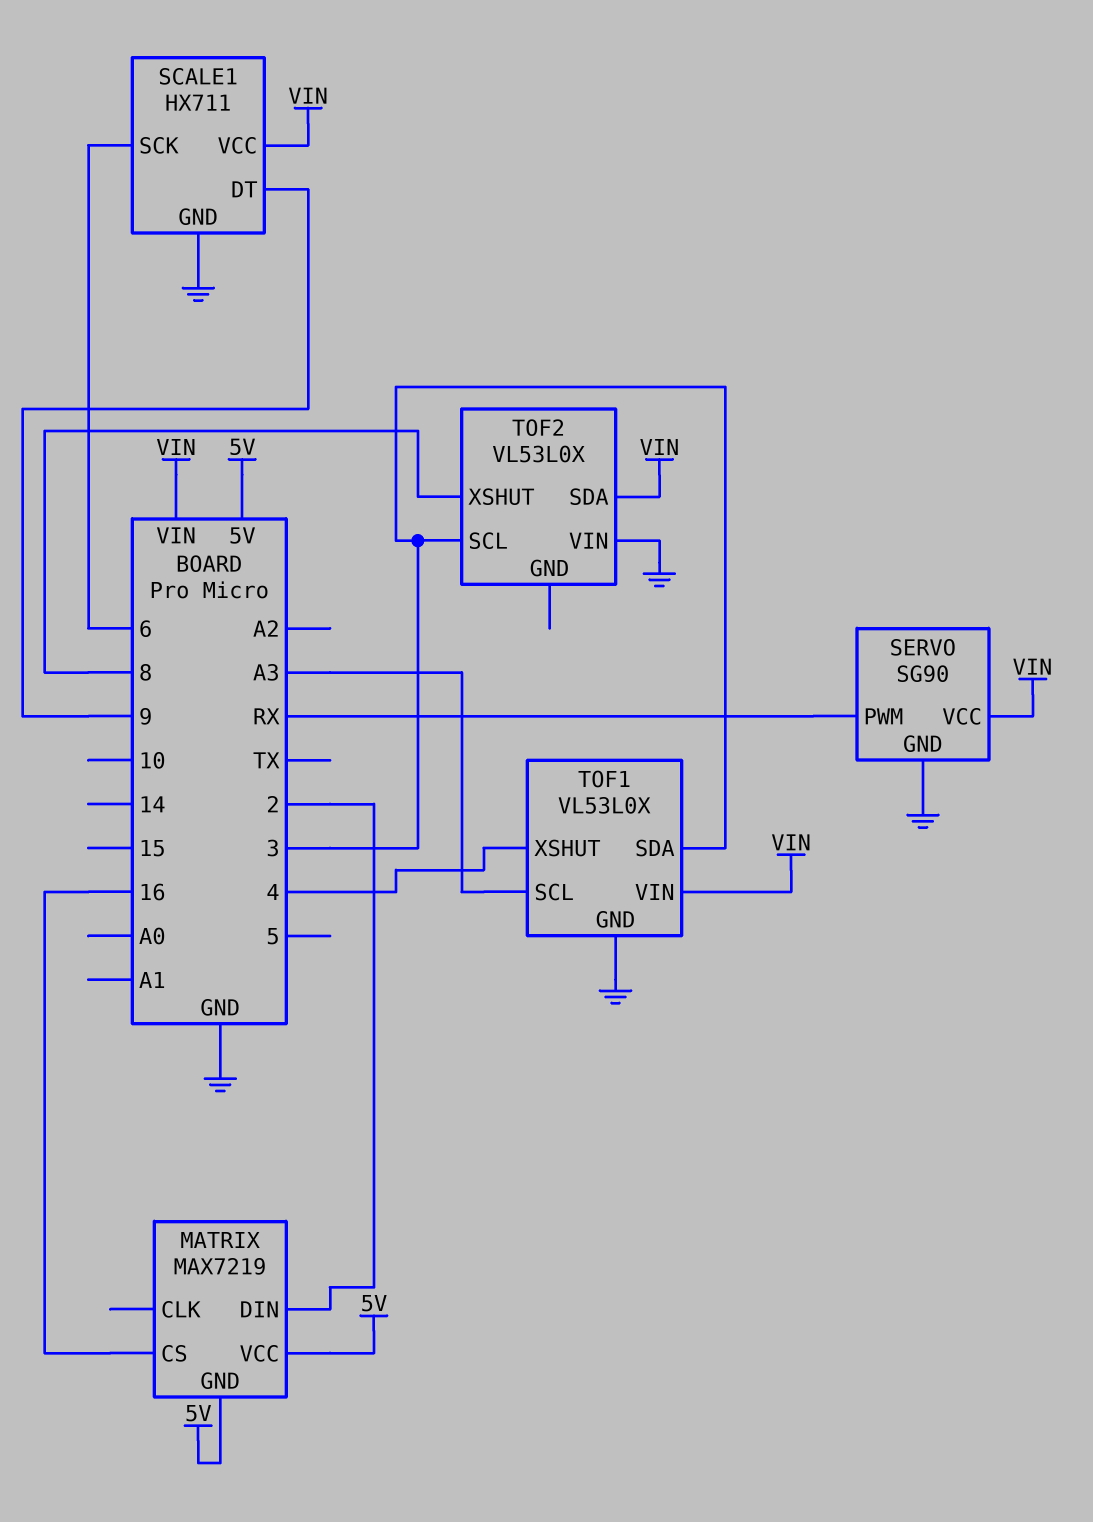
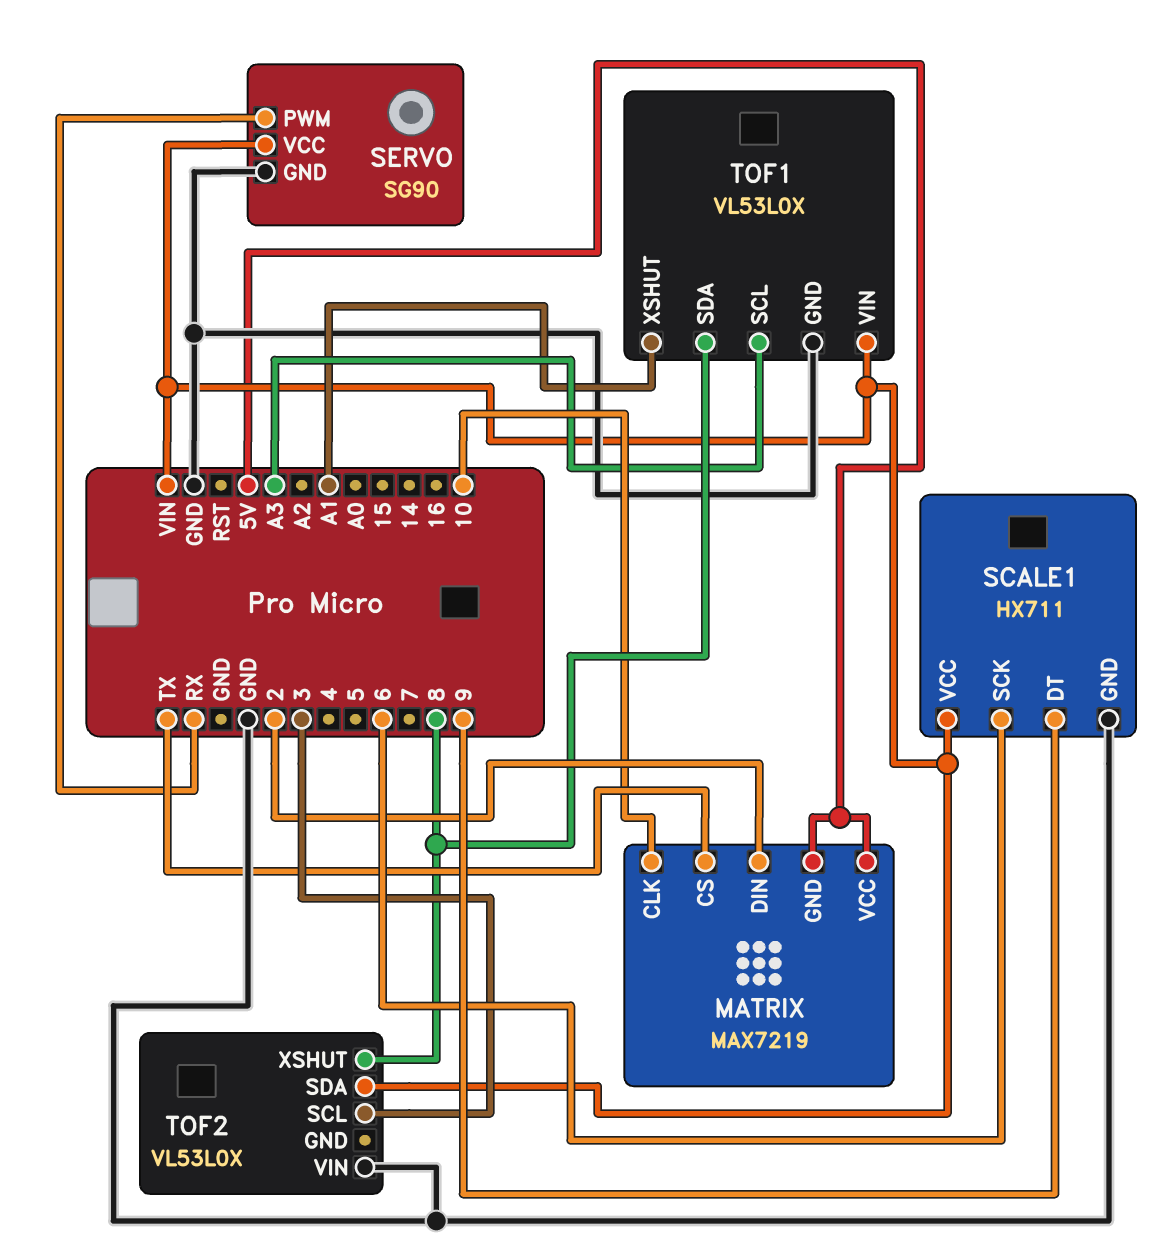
MATRIX pin CLK: none -> 10
MATRIX pin CS: 16 -> TX
TOF1 pin SDA: 3 -> 8
TOF1 pin XSHUT: 4 -> A1

